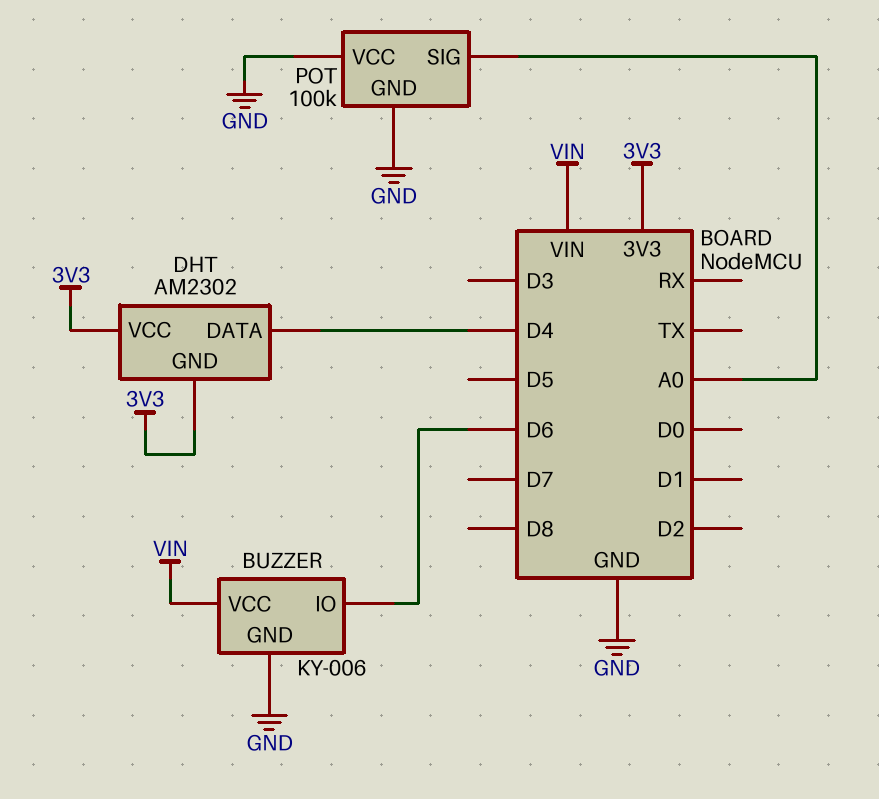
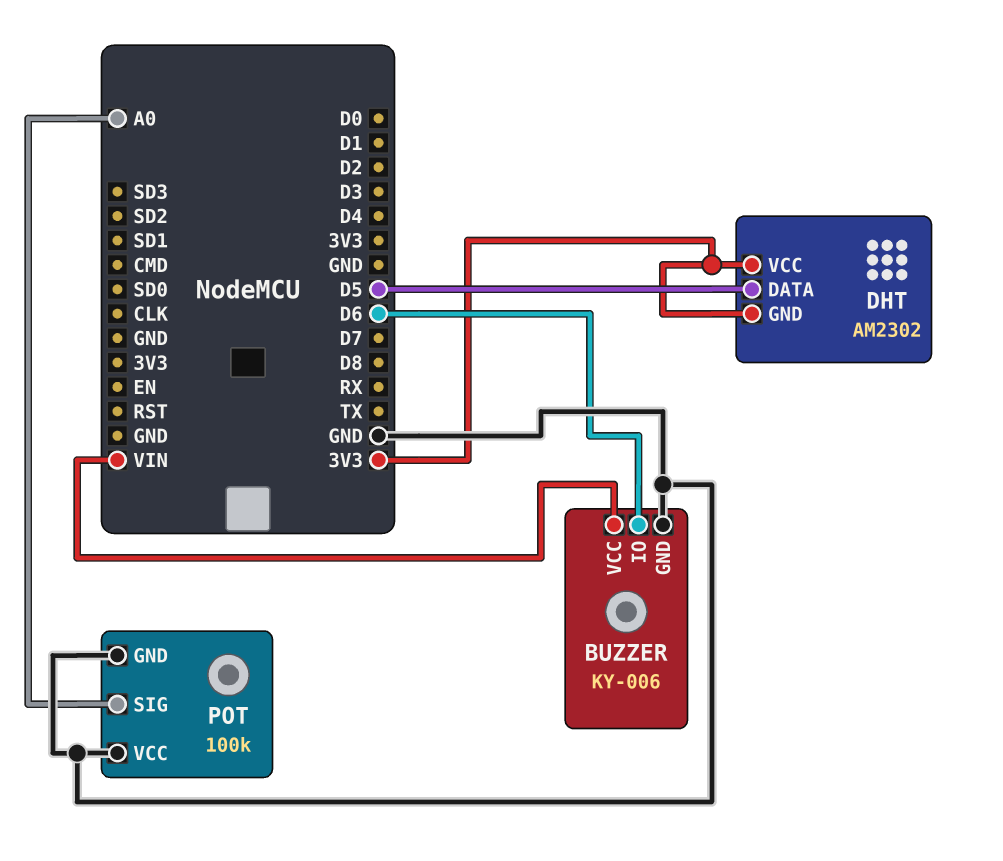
DHT pin DATA: D4 -> D5

